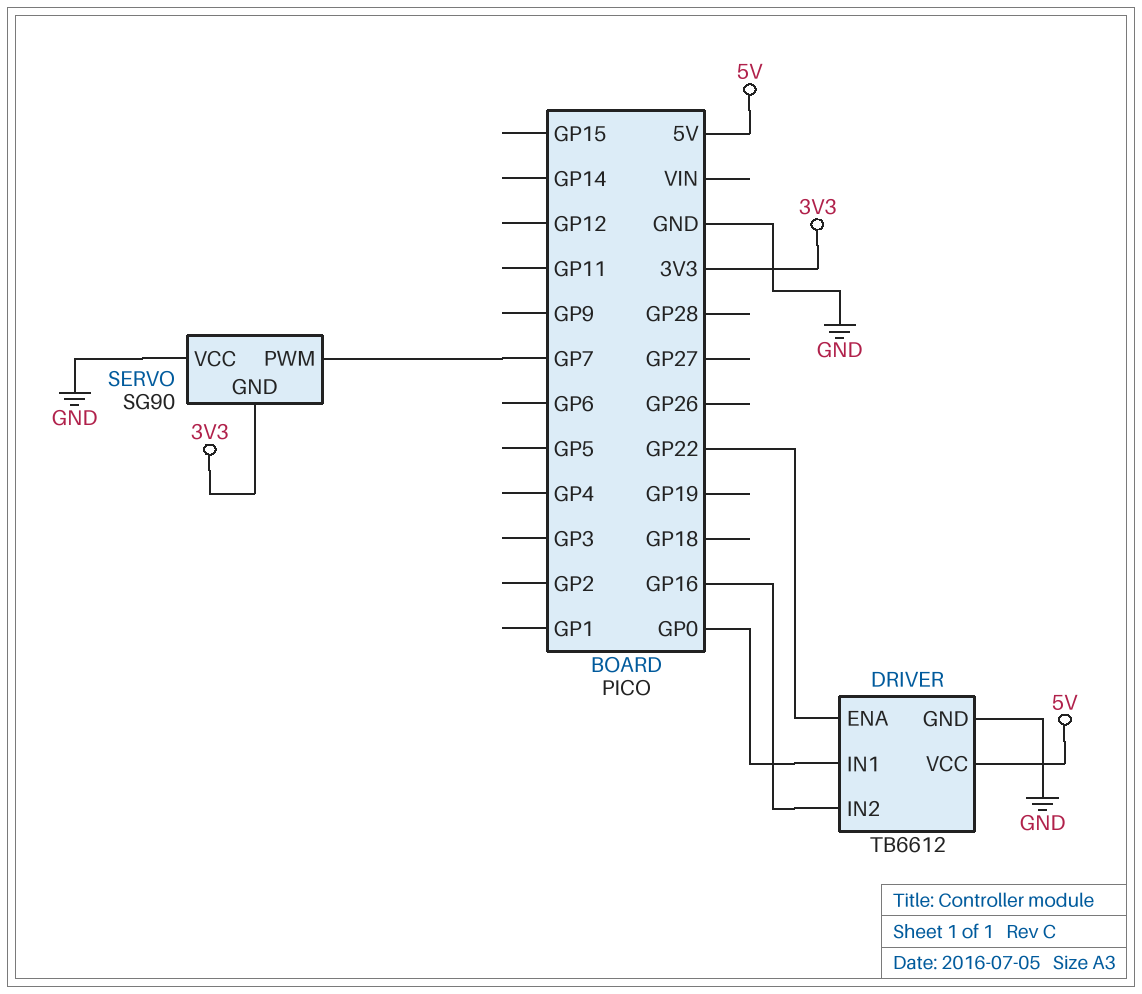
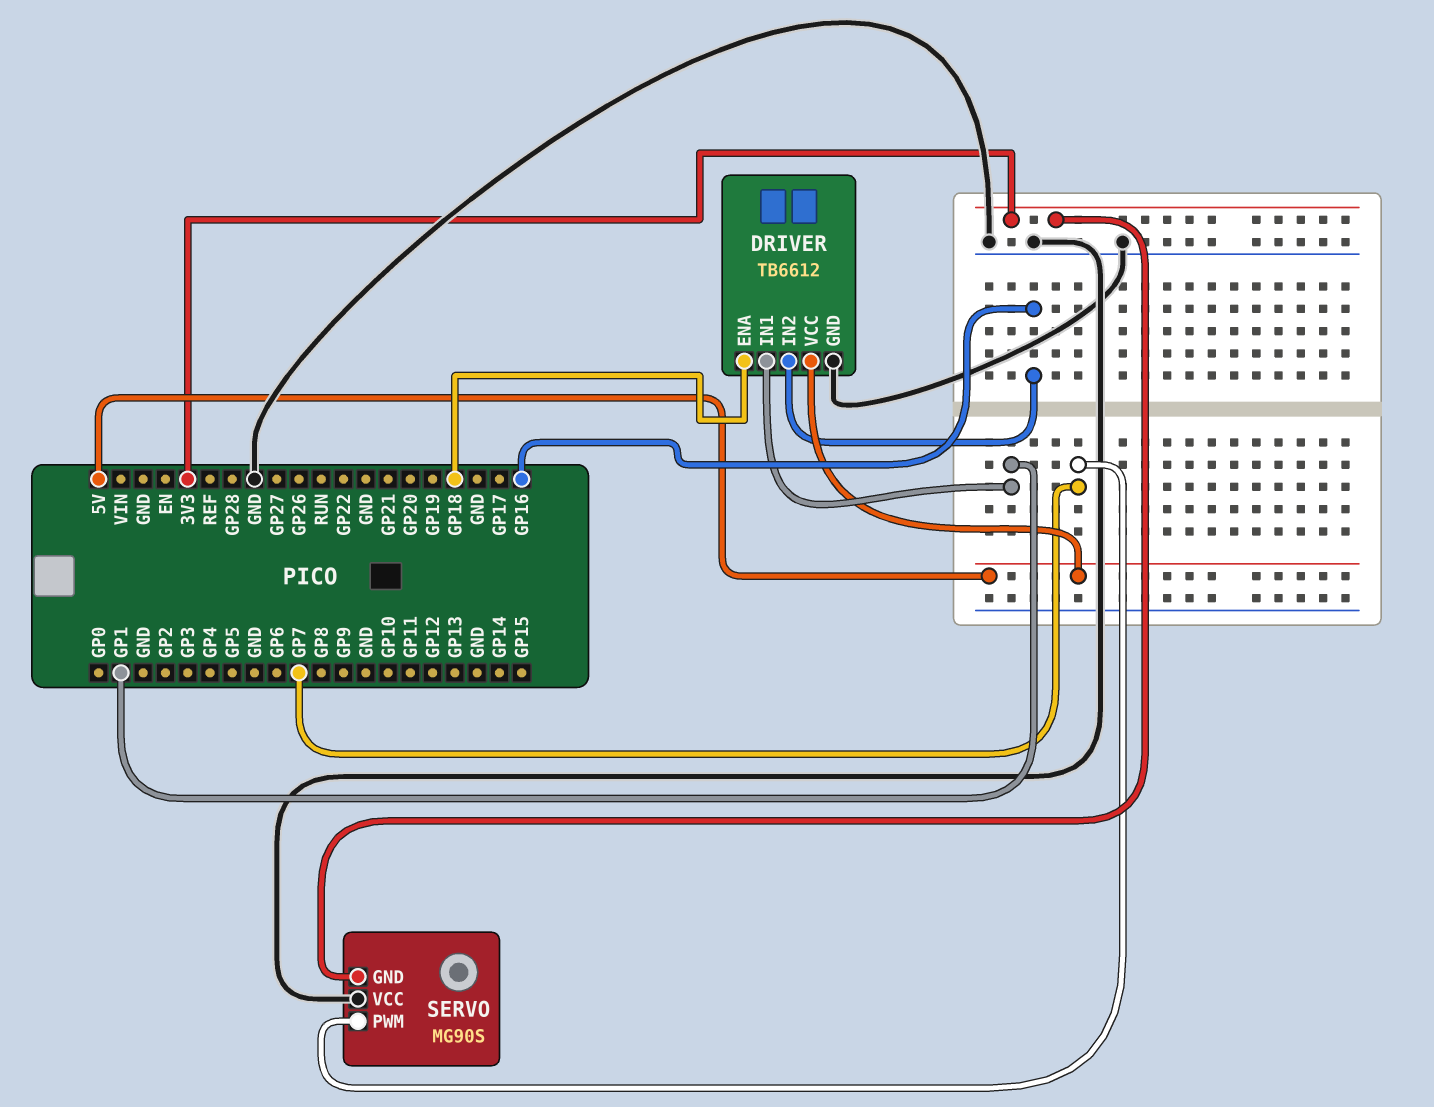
DRIVER pin ENA: GP22 -> GP18
DRIVER pin IN1: GP0 -> GP1
SERVO: SG90 -> MG90S

